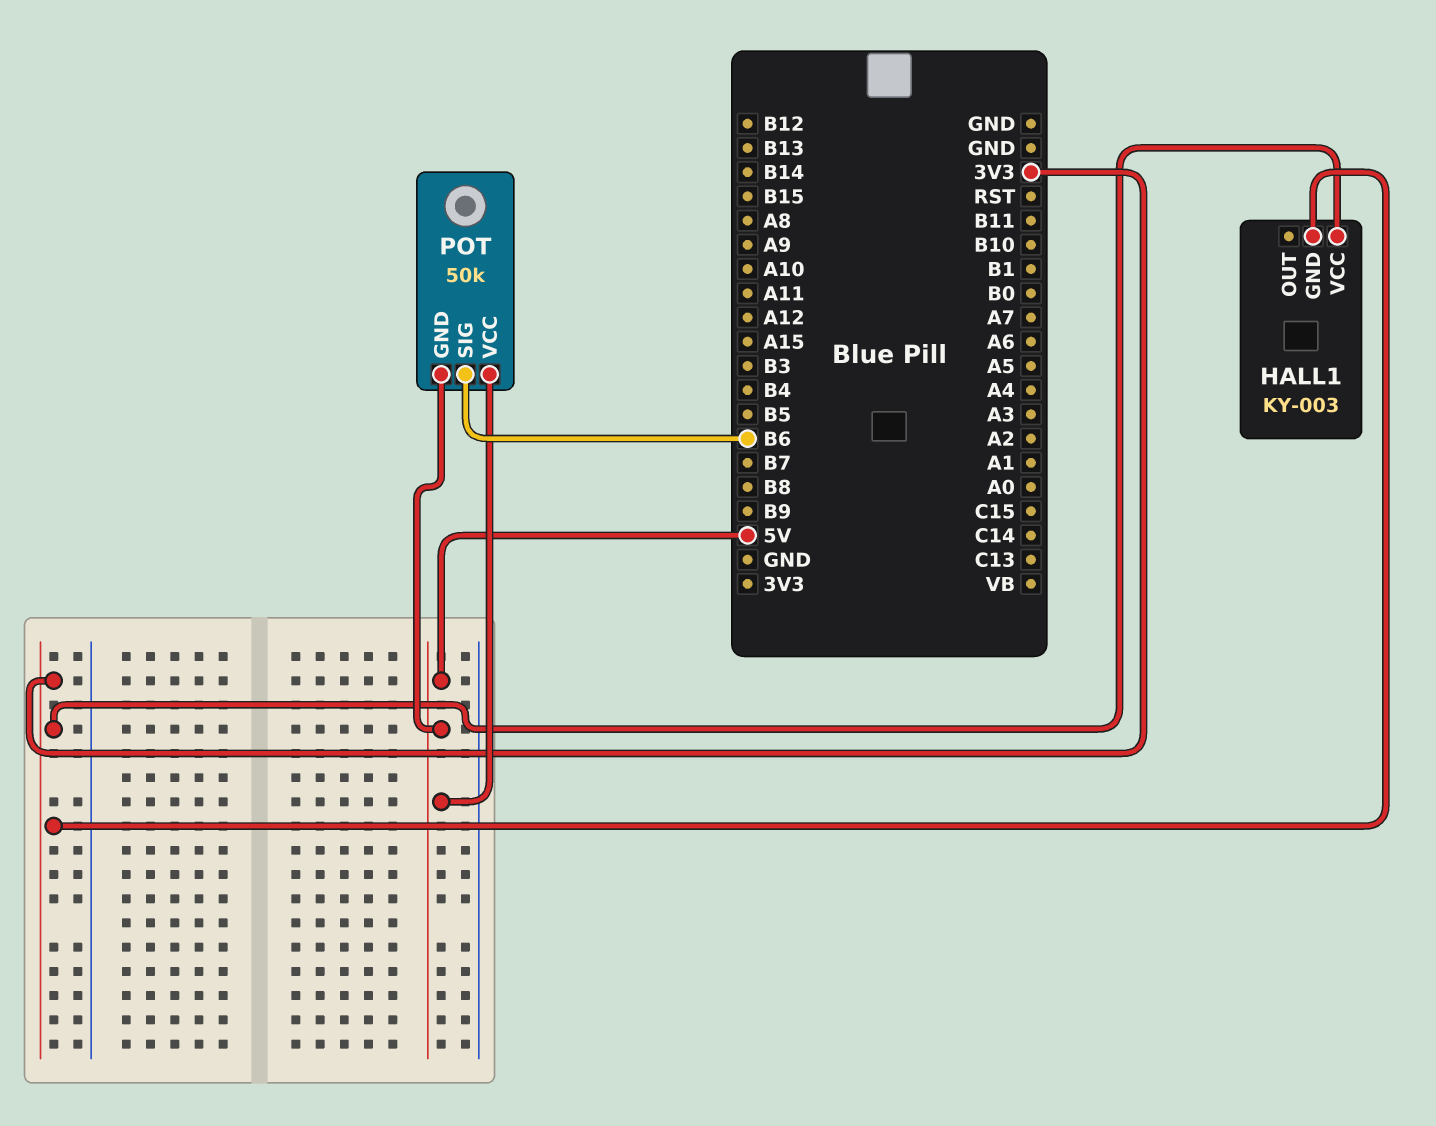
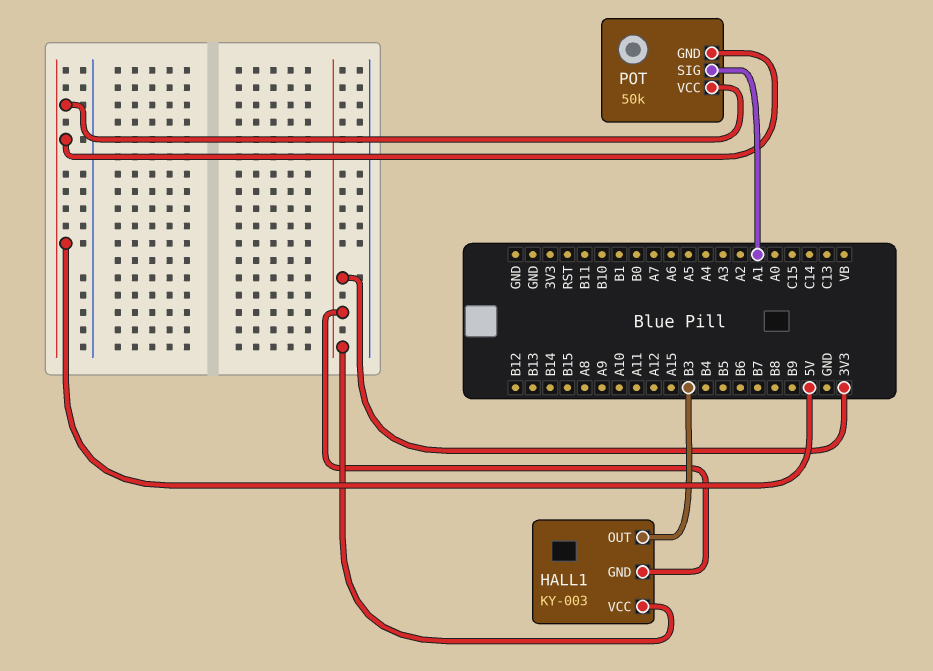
HALL1 pin OUT: none -> B3
POT pin SIG: B6 -> A1

